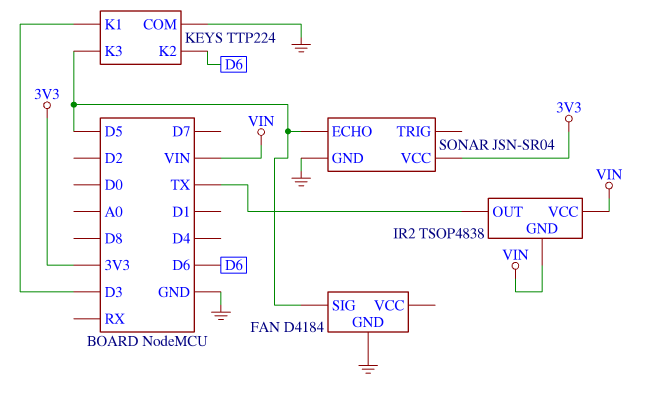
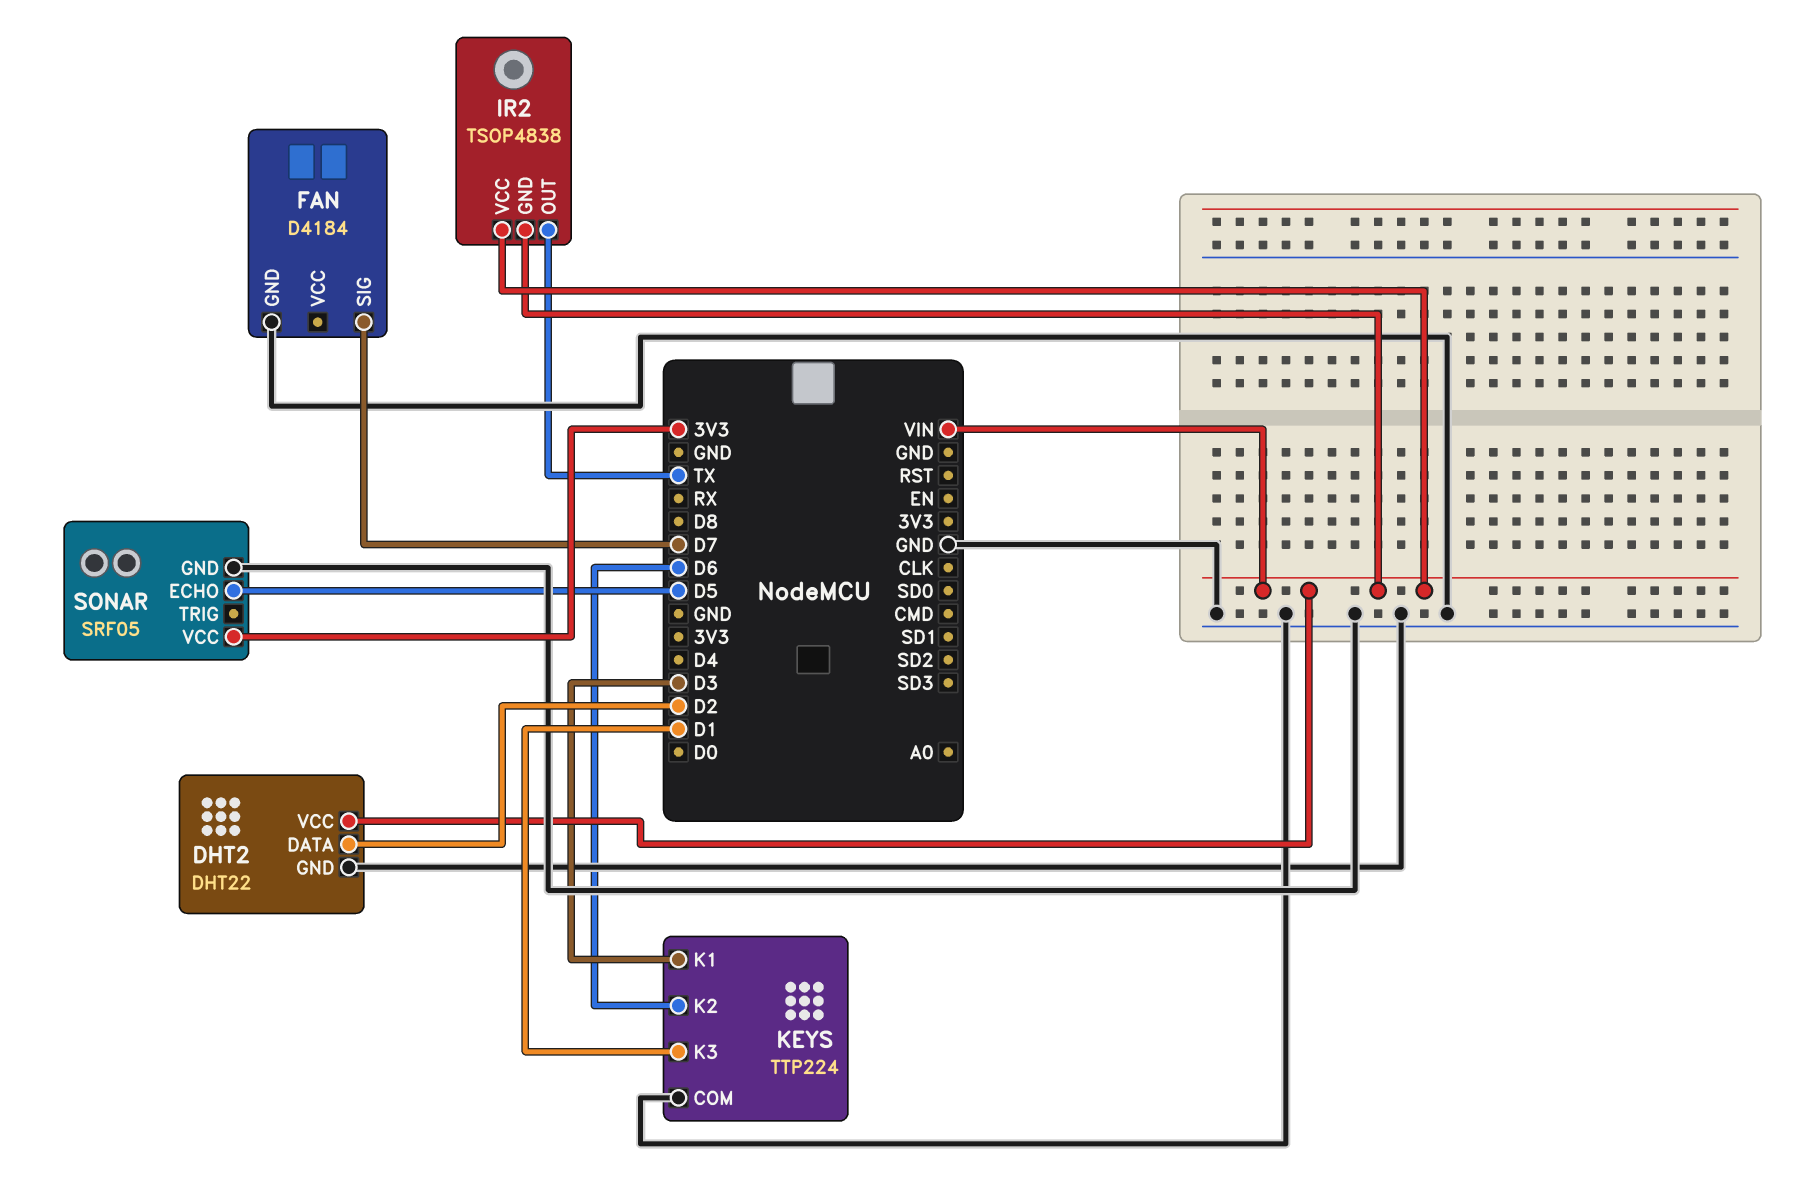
DHT2: none -> DHT22
DHT2 pin DATA: none -> D2
DHT2 pin GND: none -> GND
DHT2 pin VCC: none -> VIN
FAN pin SIG: D5 -> D7
KEYS pin K3: D5 -> D1
SONAR: JSN-SR04 -> SRF05

